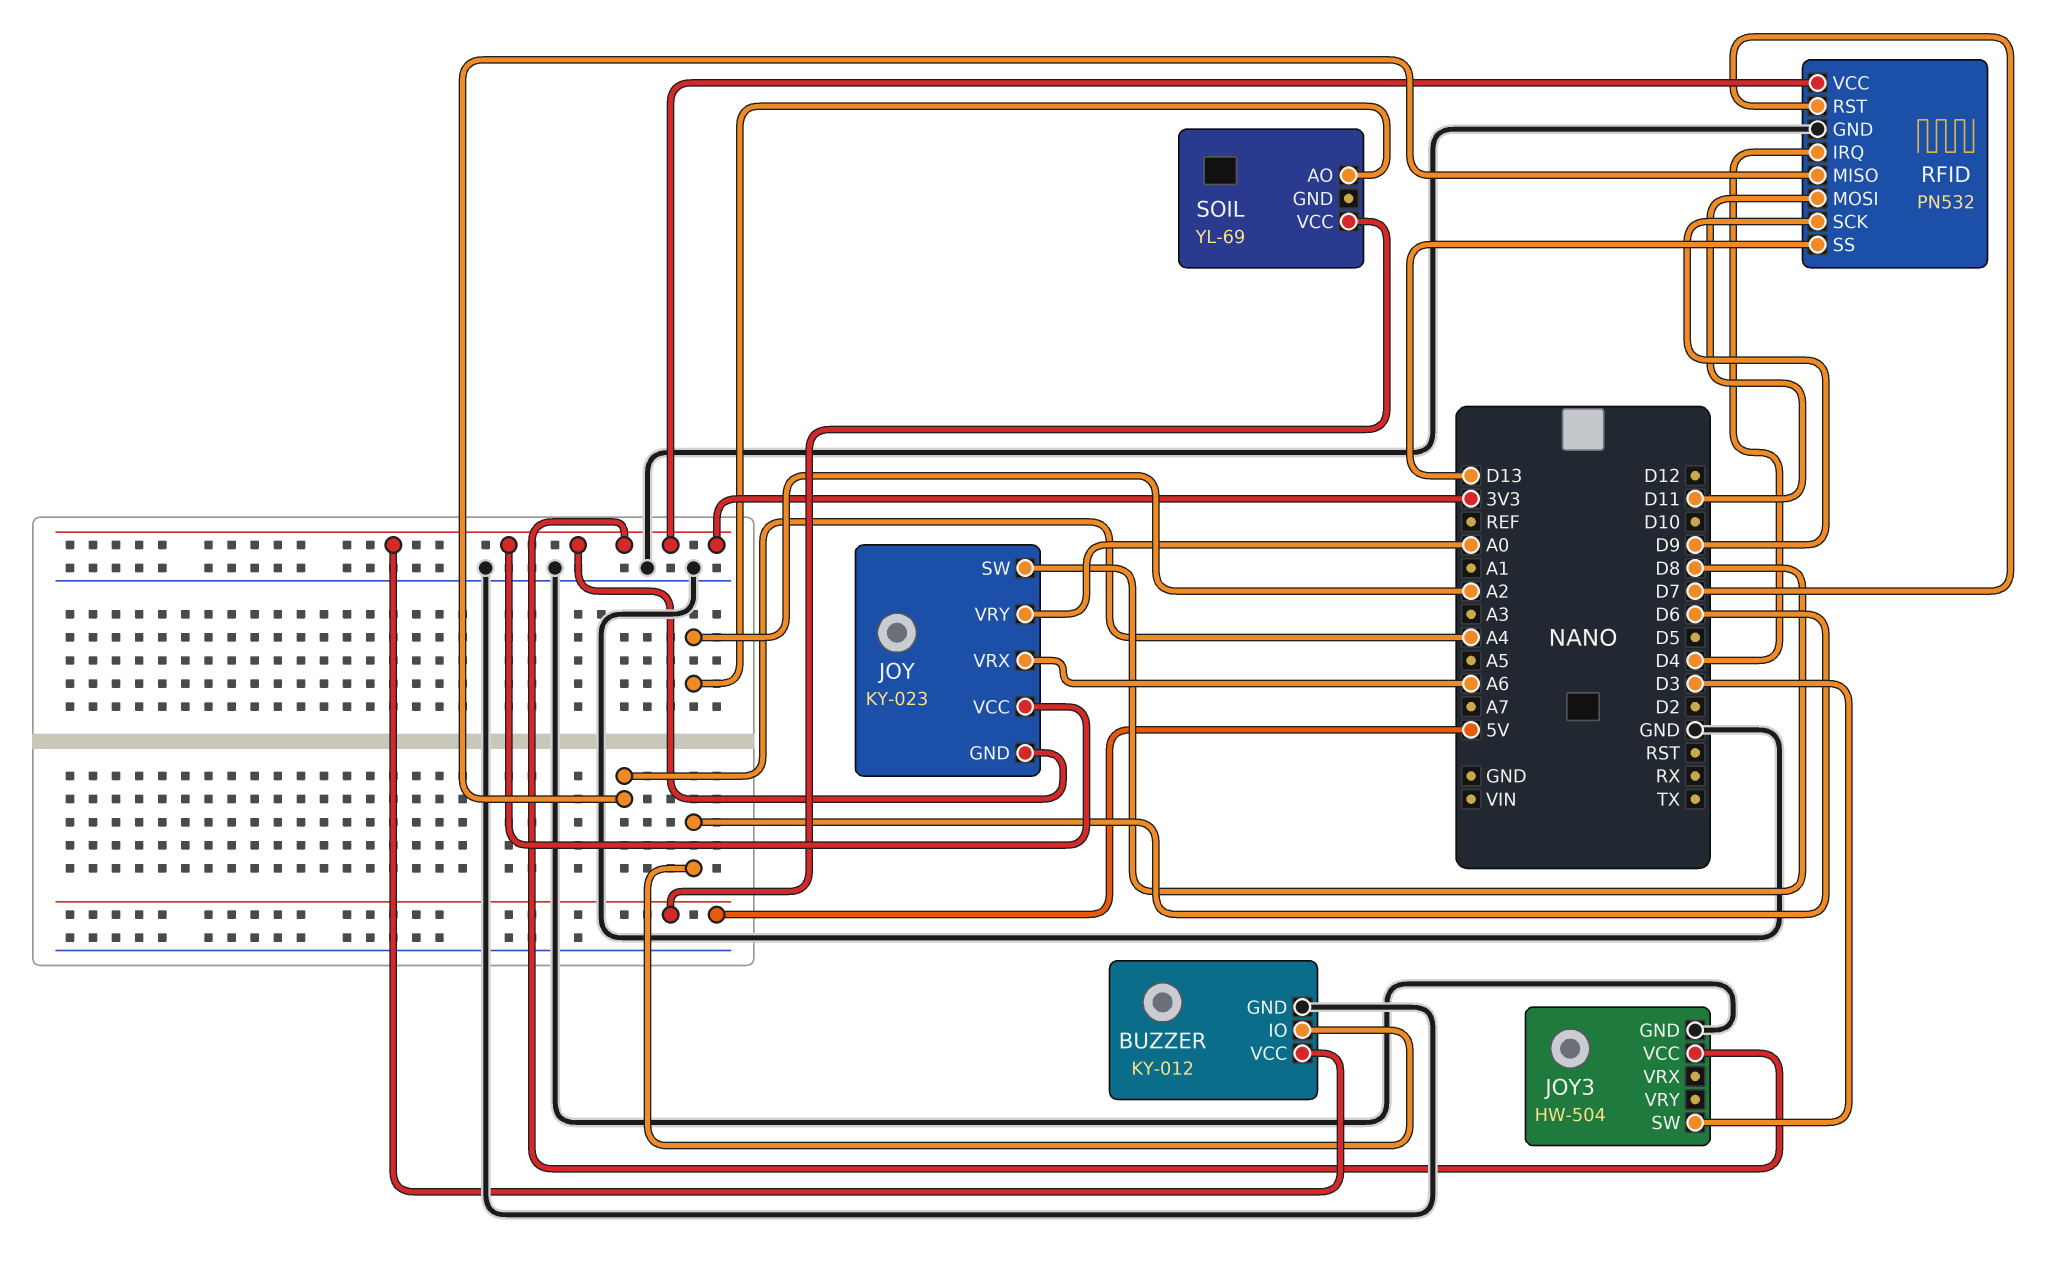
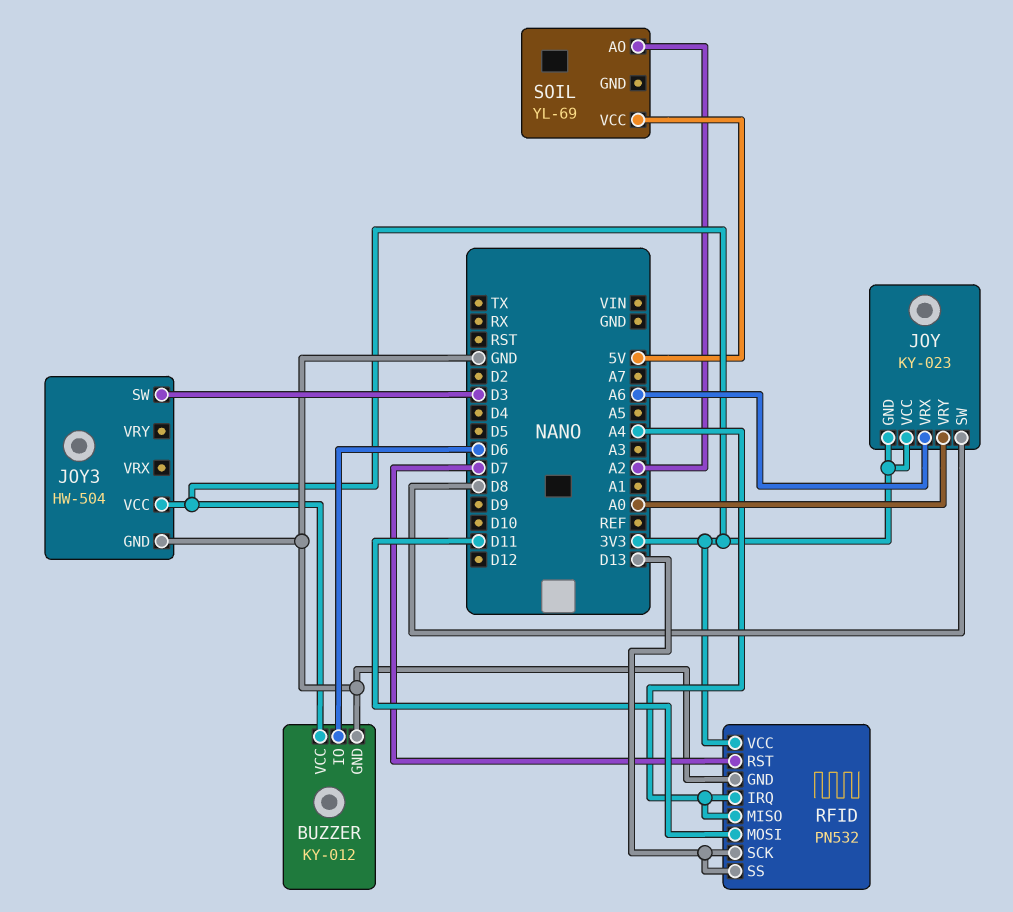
RFID pin IRQ: D4 -> A4
RFID pin SCK: D9 -> D13

